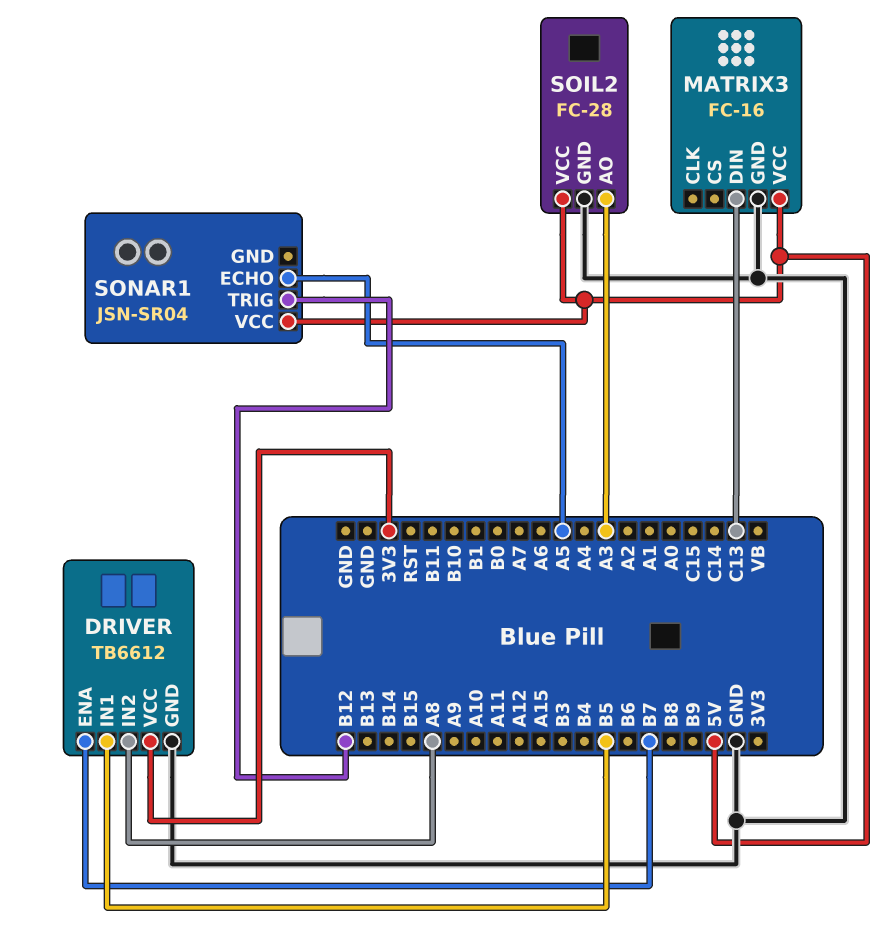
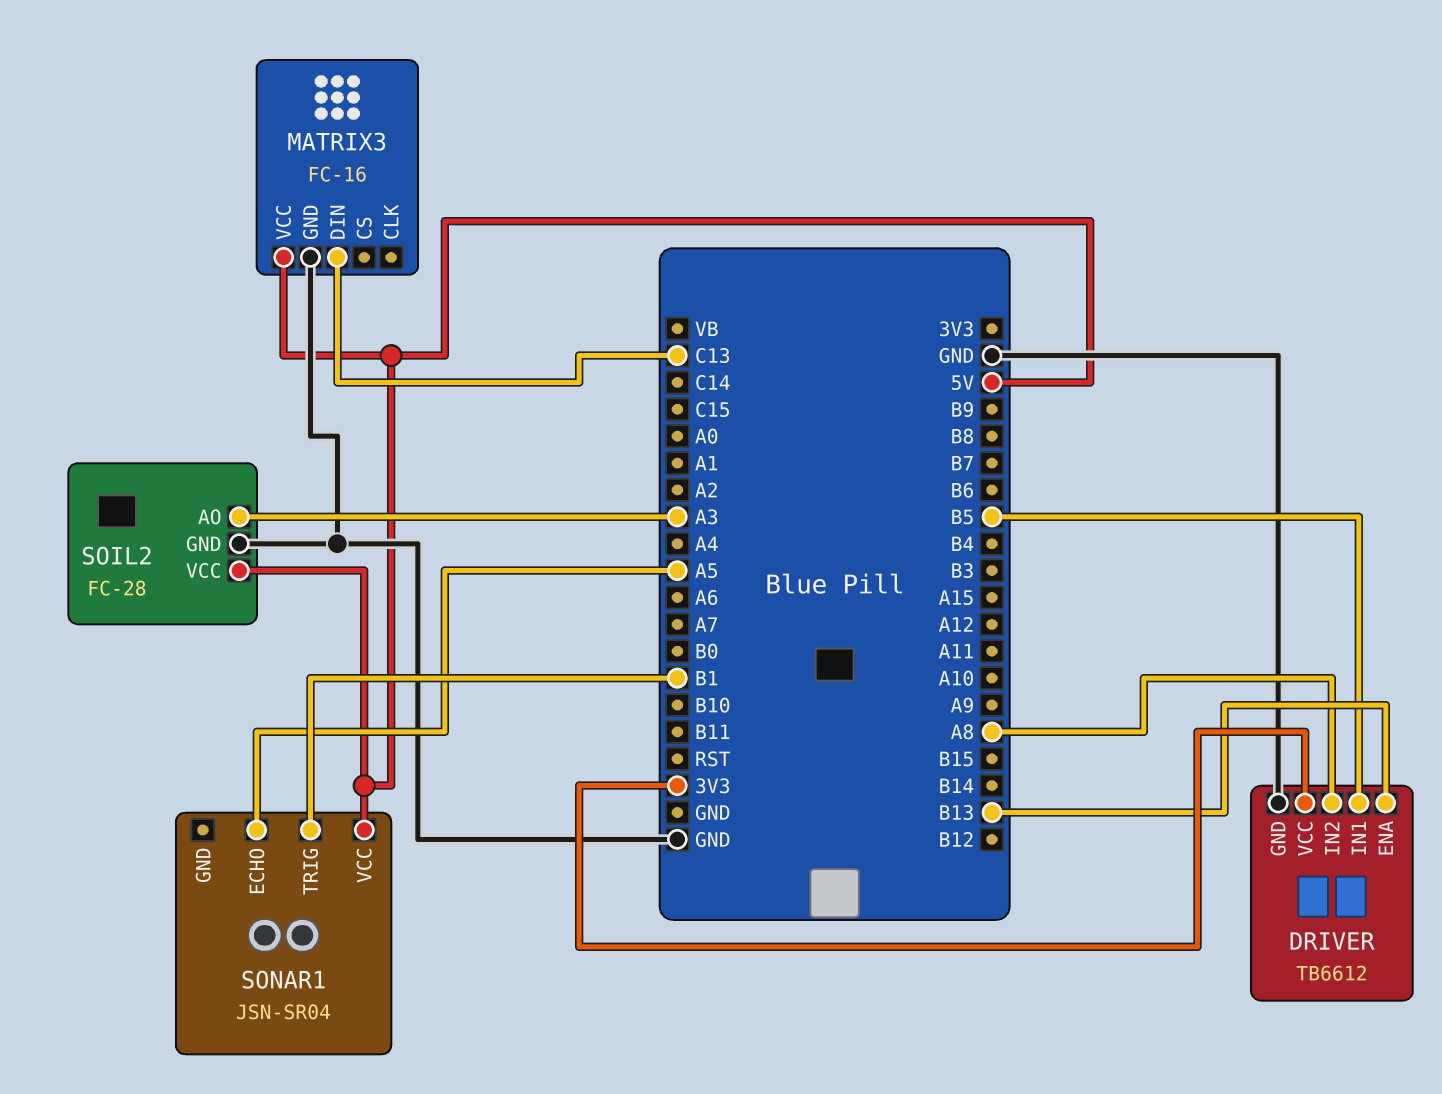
DRIVER pin ENA: B7 -> B13
SONAR1 pin TRIG: B12 -> B1

